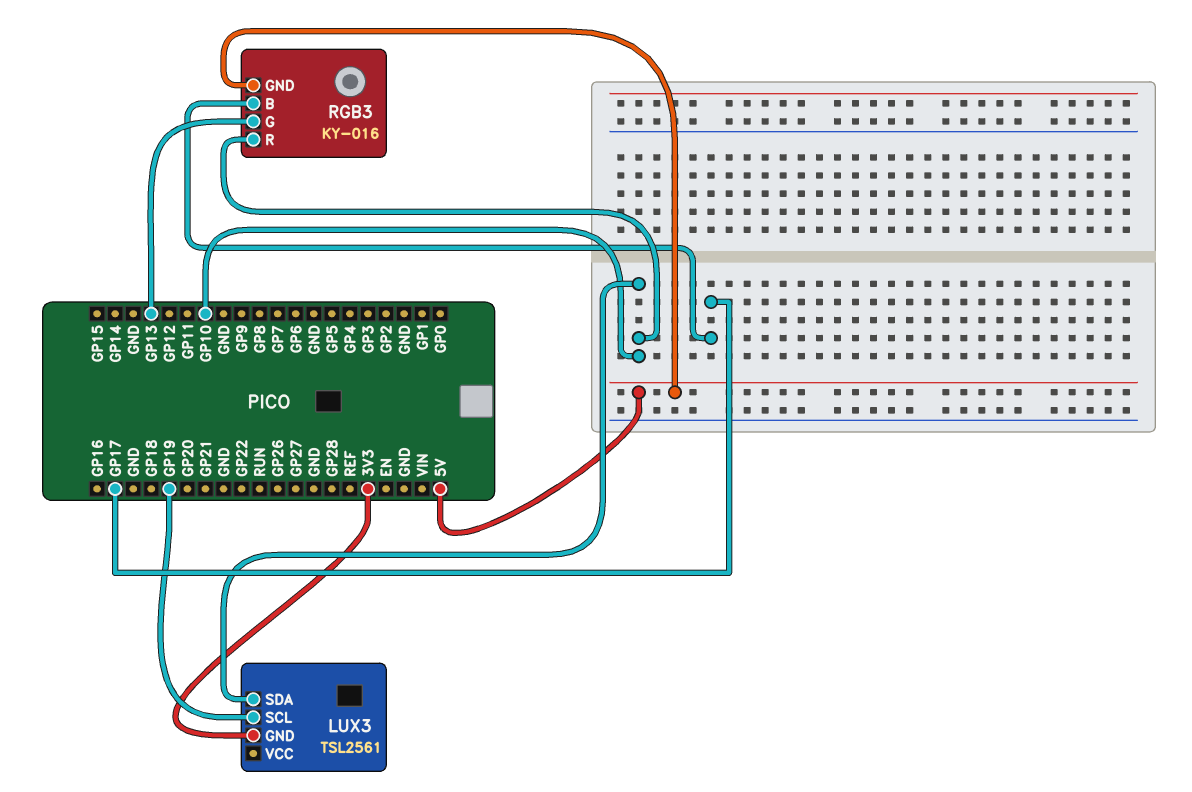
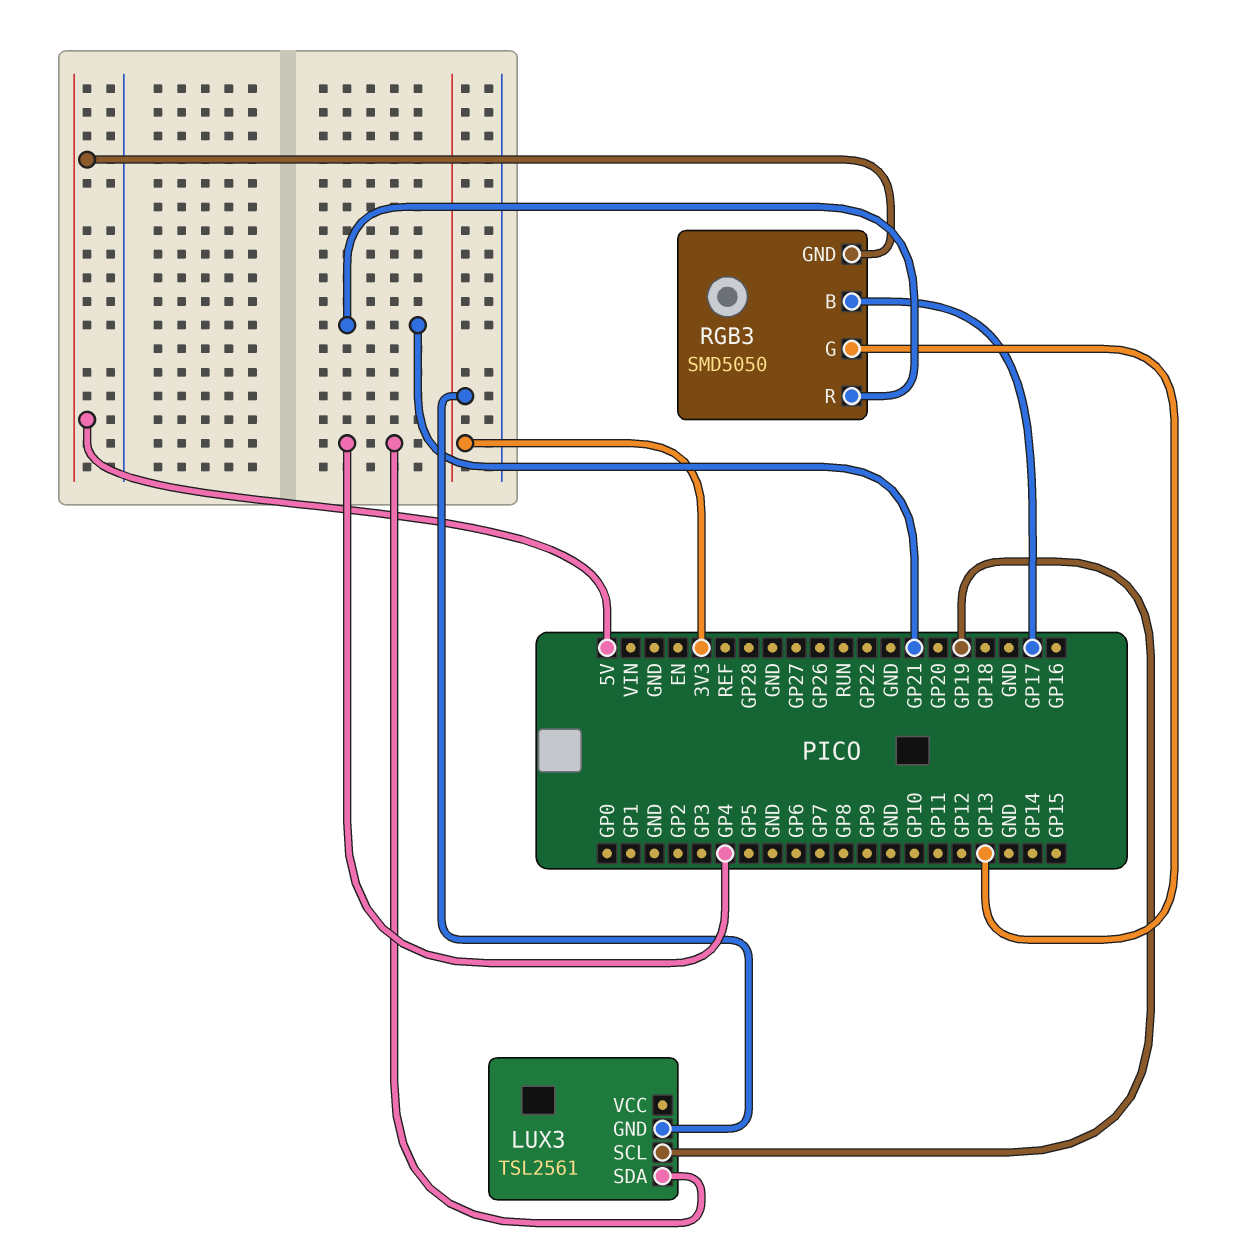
LUX3 pin SDA: GP10 -> GP4
RGB3: KY-016 -> SMD5050
RGB3 pin R: GP10 -> GP21

